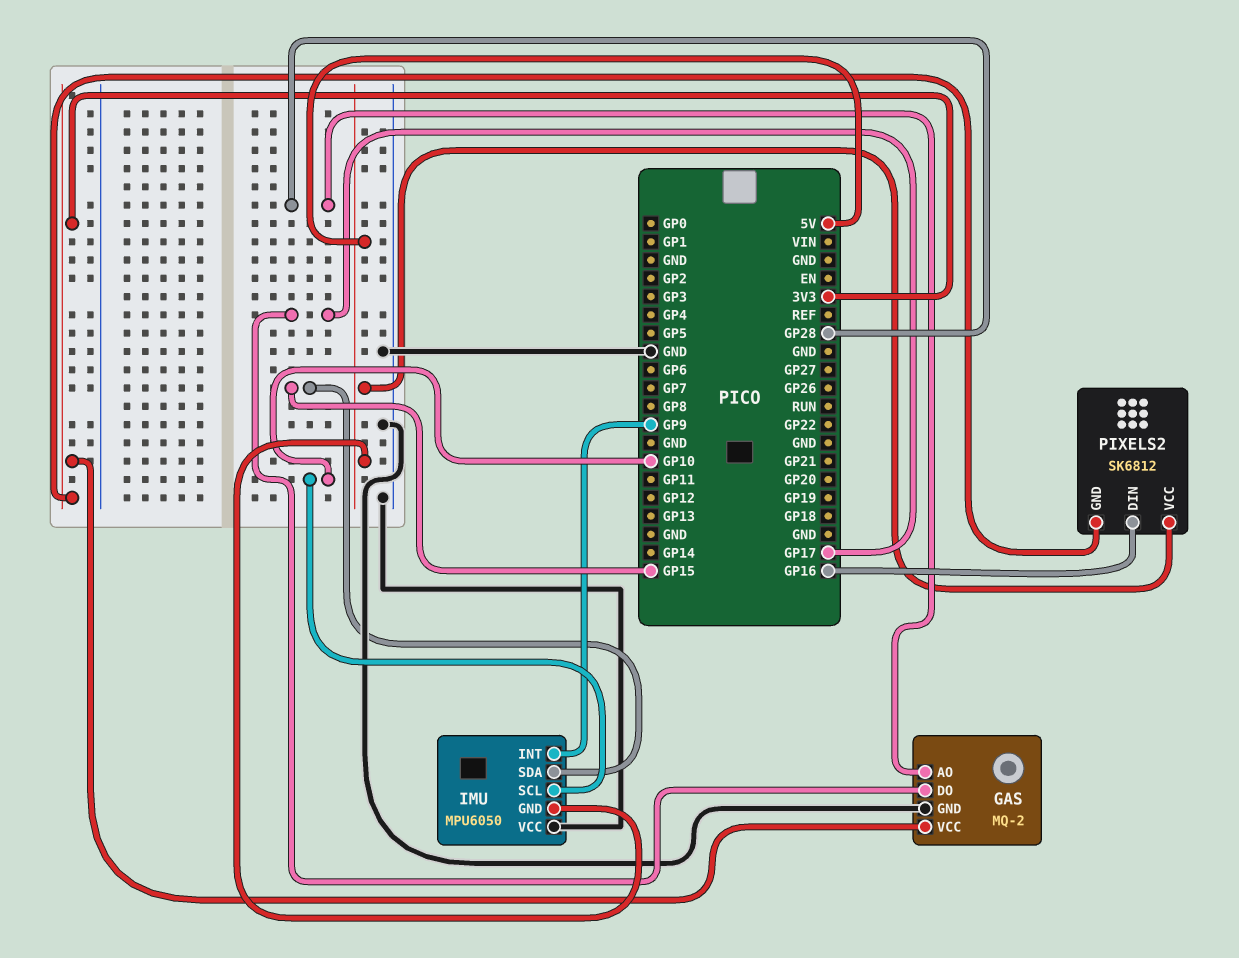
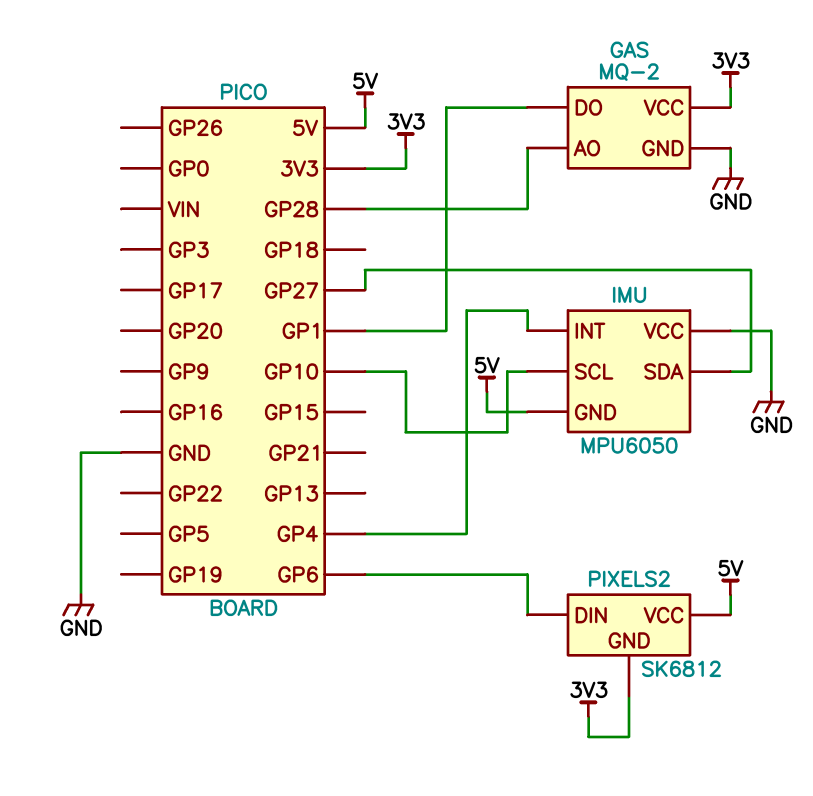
GAS pin DO: GP17 -> GP1
IMU pin INT: GP9 -> GP4
IMU pin SDA: GP15 -> GP27
PIXELS2 pin DIN: GP16 -> GP6

